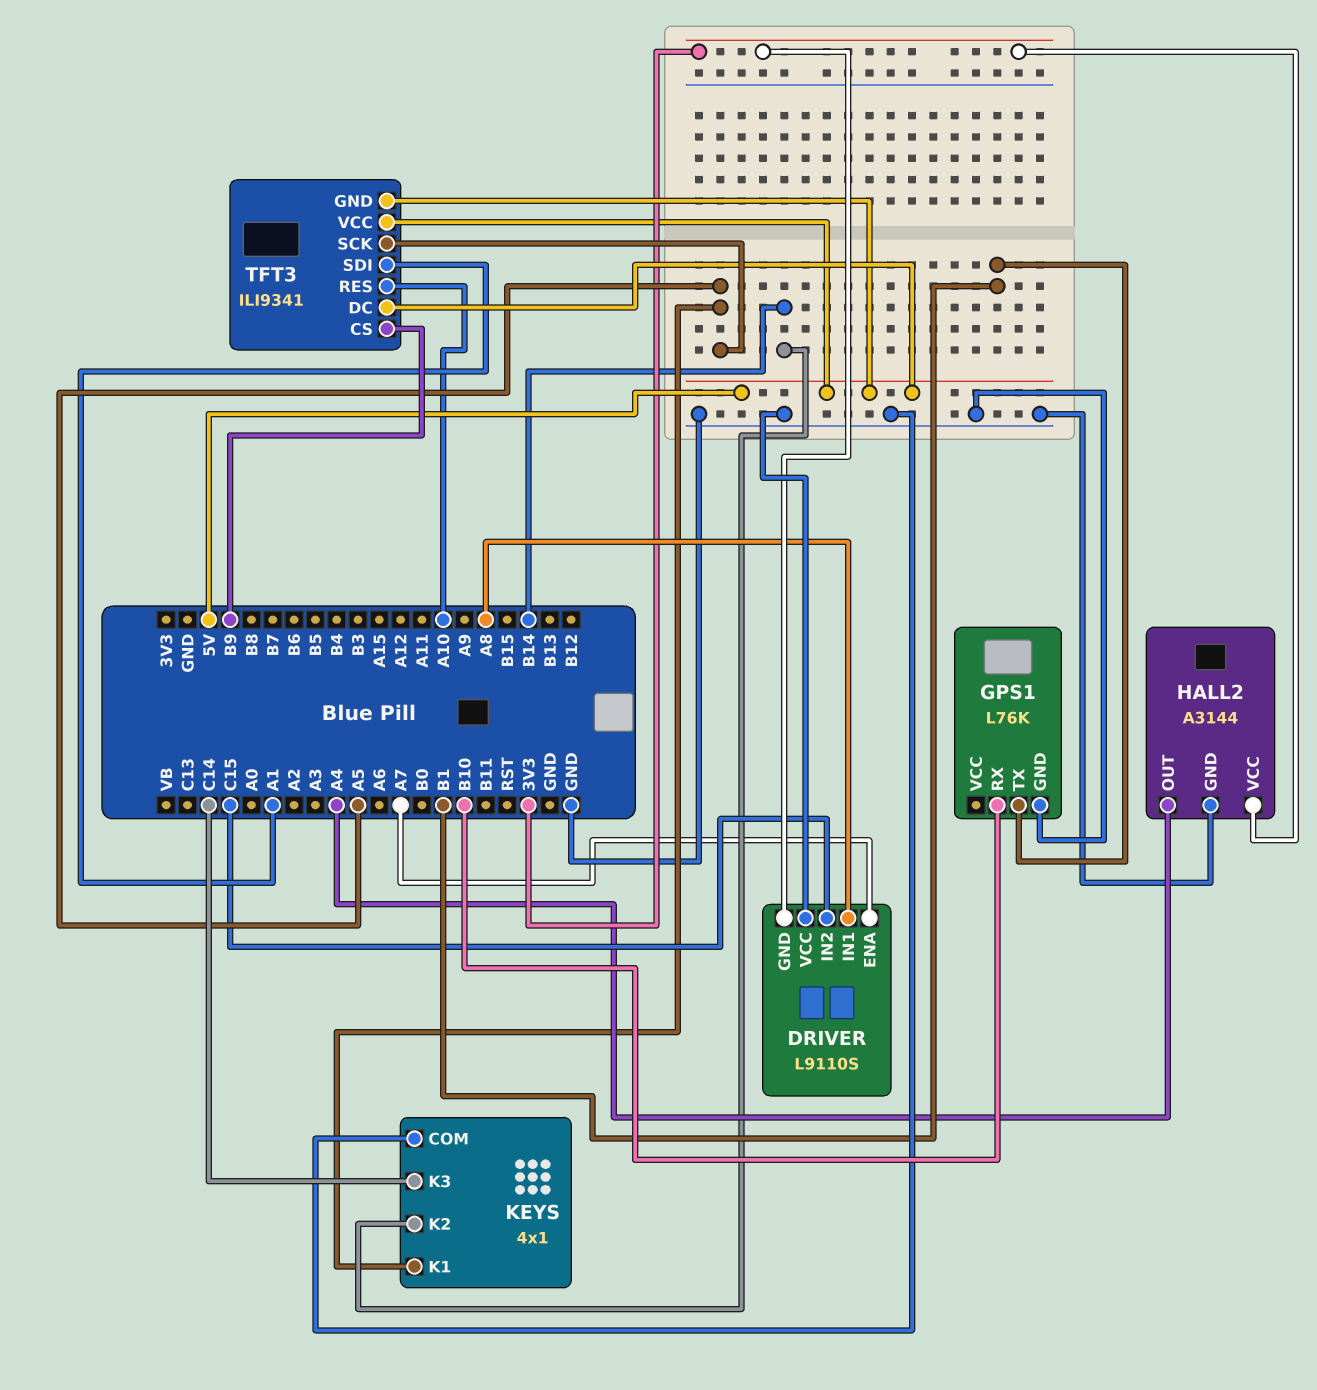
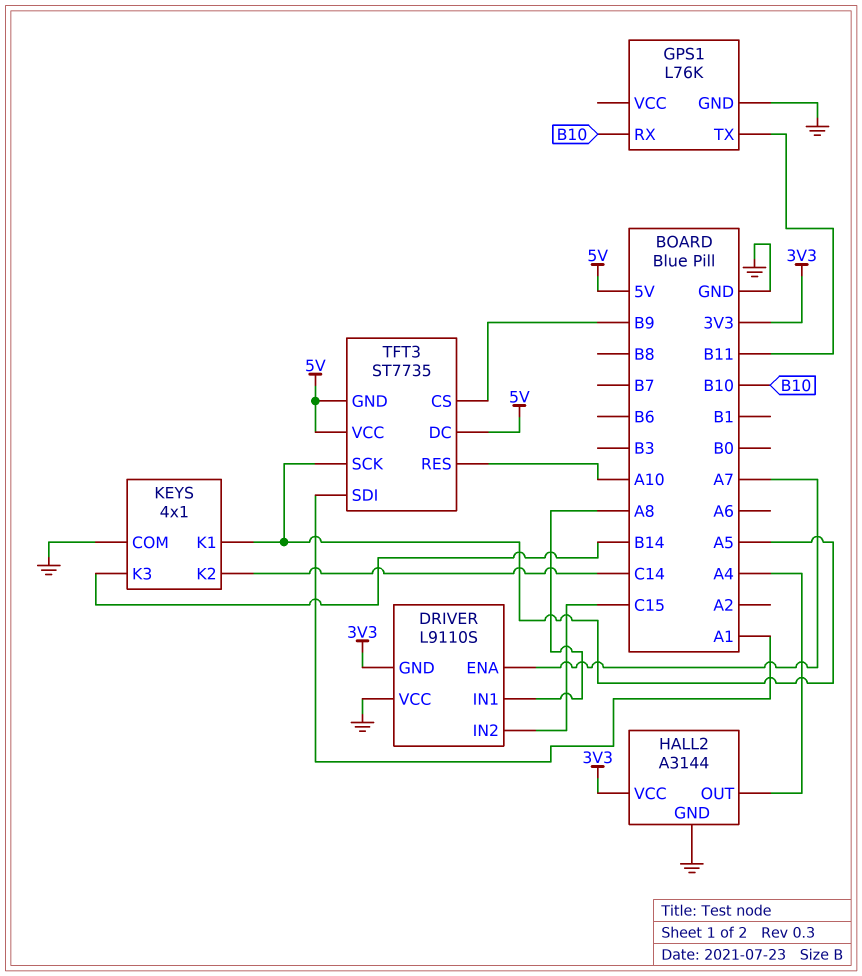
GPS1 pin TX: B1 -> B11
KEYS pin K2: B14 -> C14
KEYS pin K3: C14 -> B14
TFT3: ILI9341 -> ST7735

